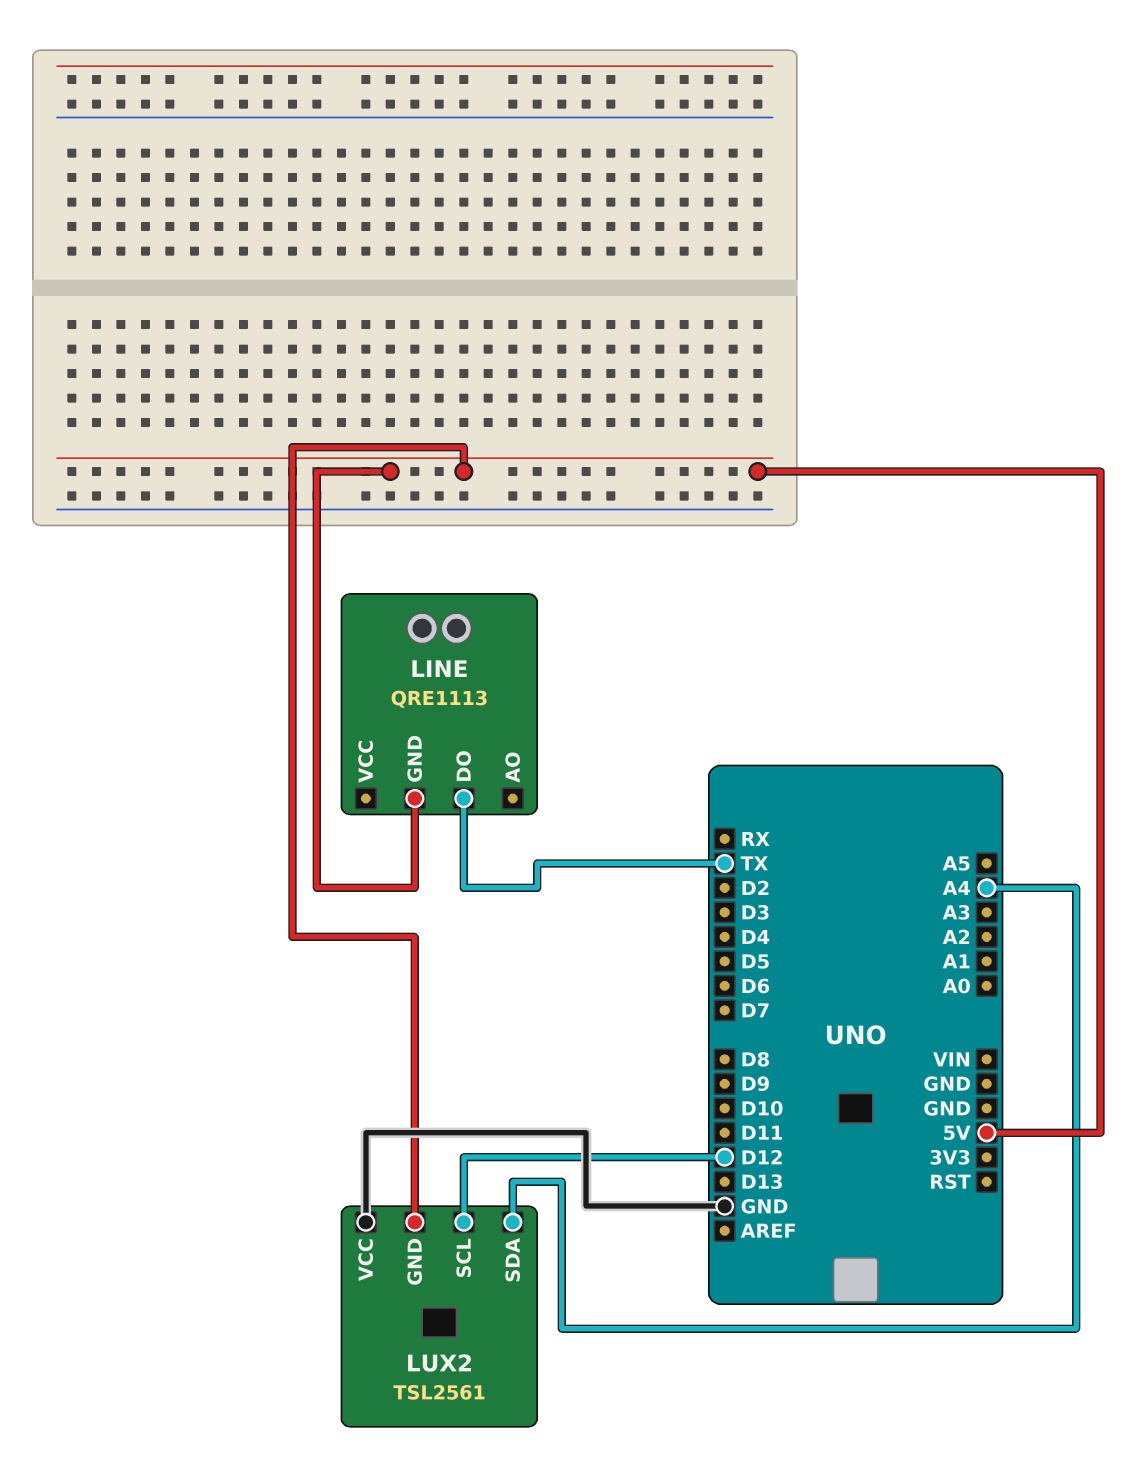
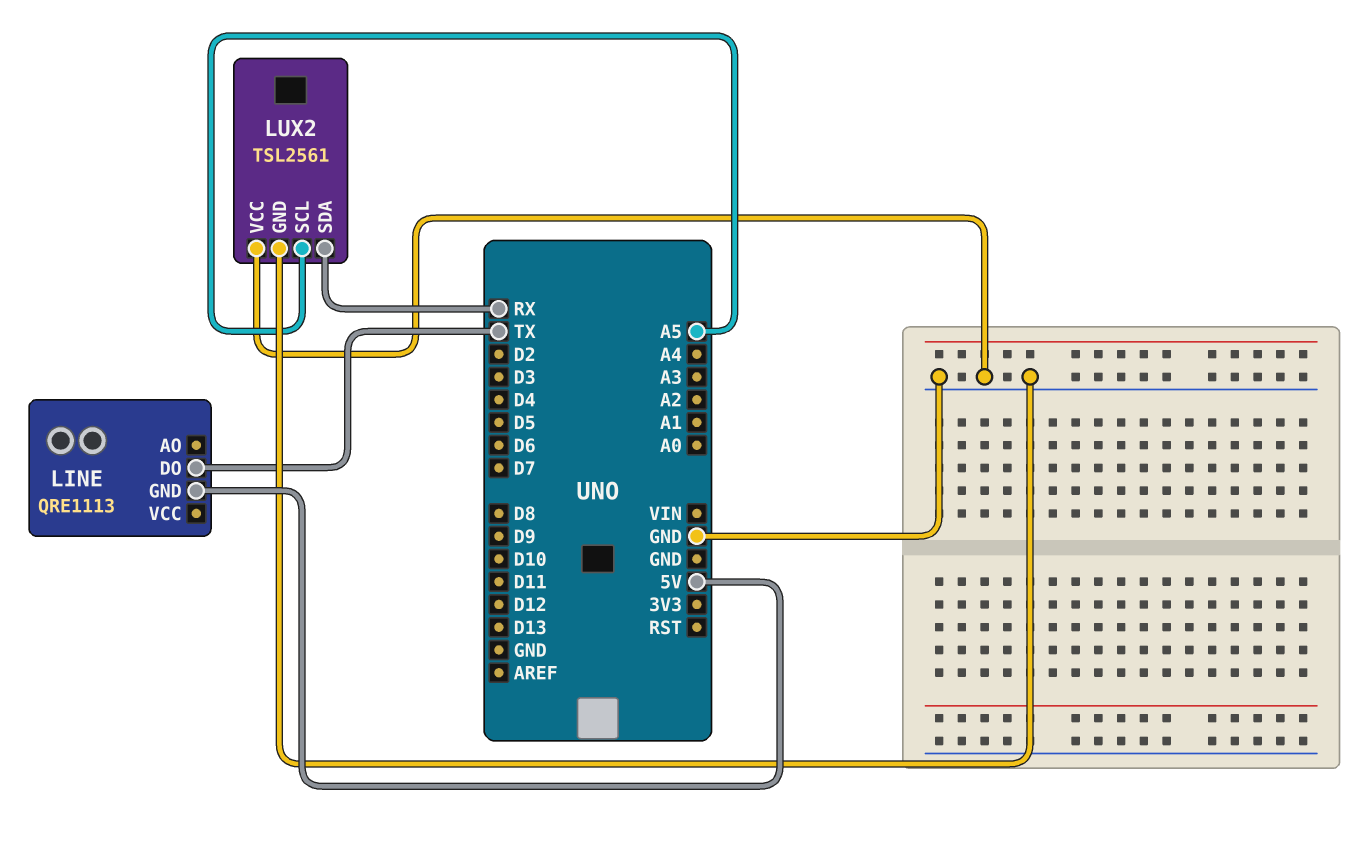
LUX2 pin GND: 5V -> GND
LUX2 pin SCL: D12 -> A5
LUX2 pin SDA: A4 -> RX

